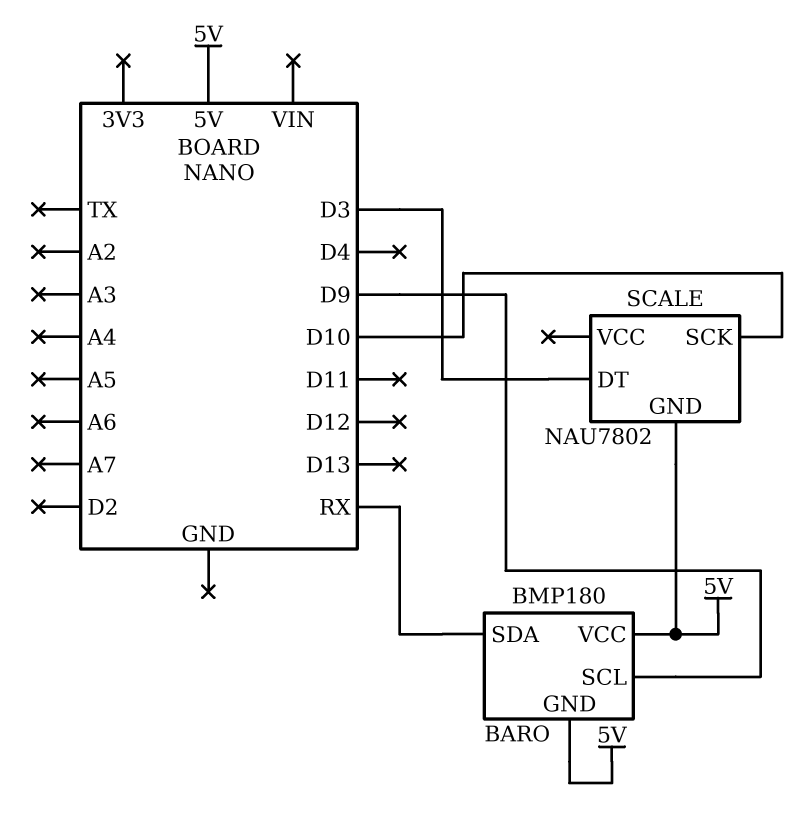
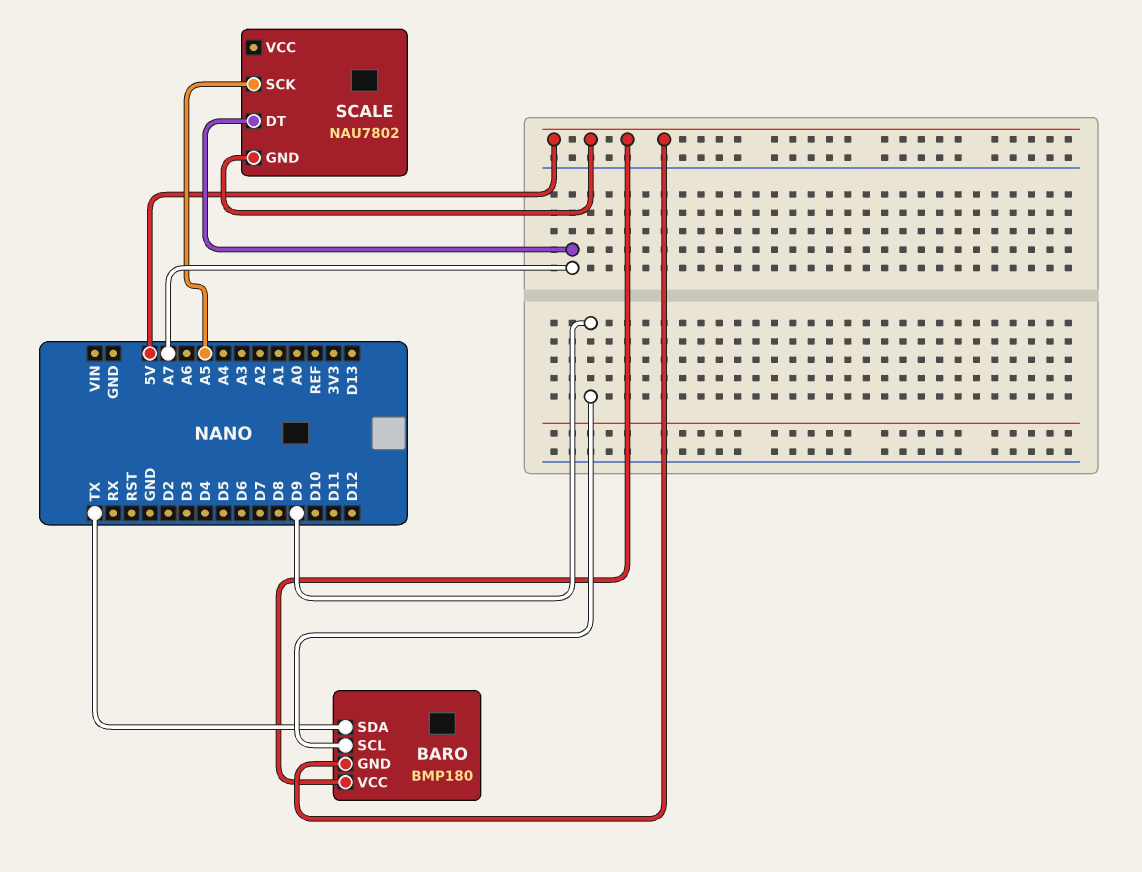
BARO pin SDA: RX -> TX
SCALE pin DT: D3 -> A7
SCALE pin SCK: D10 -> A5

